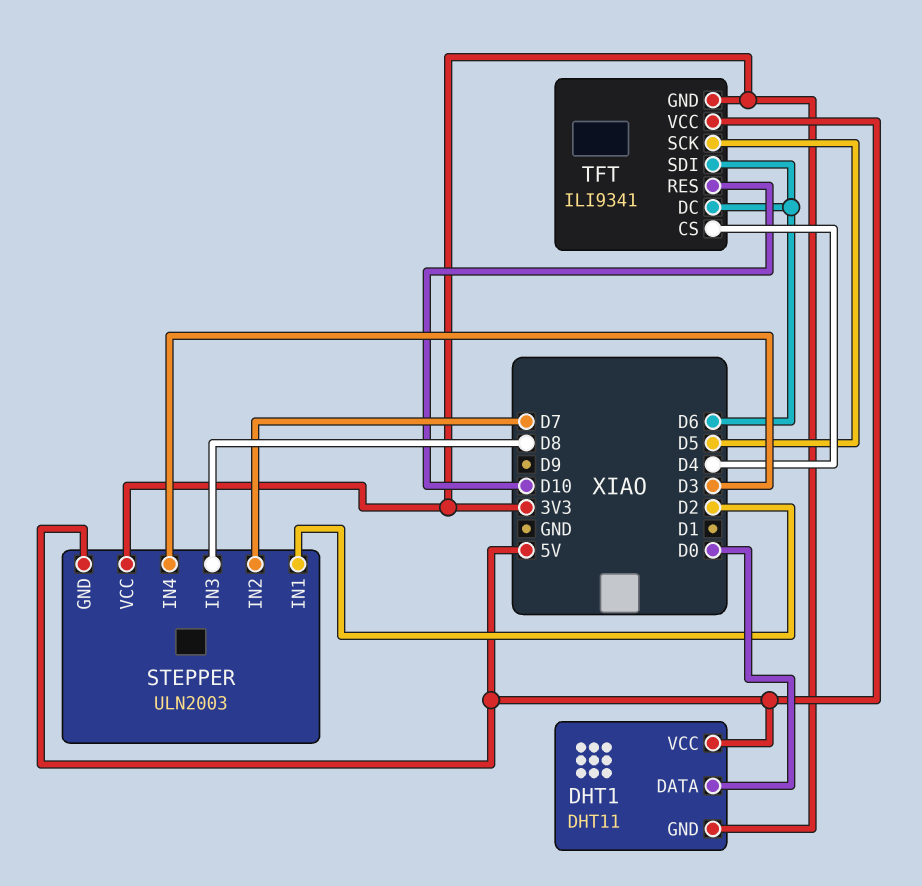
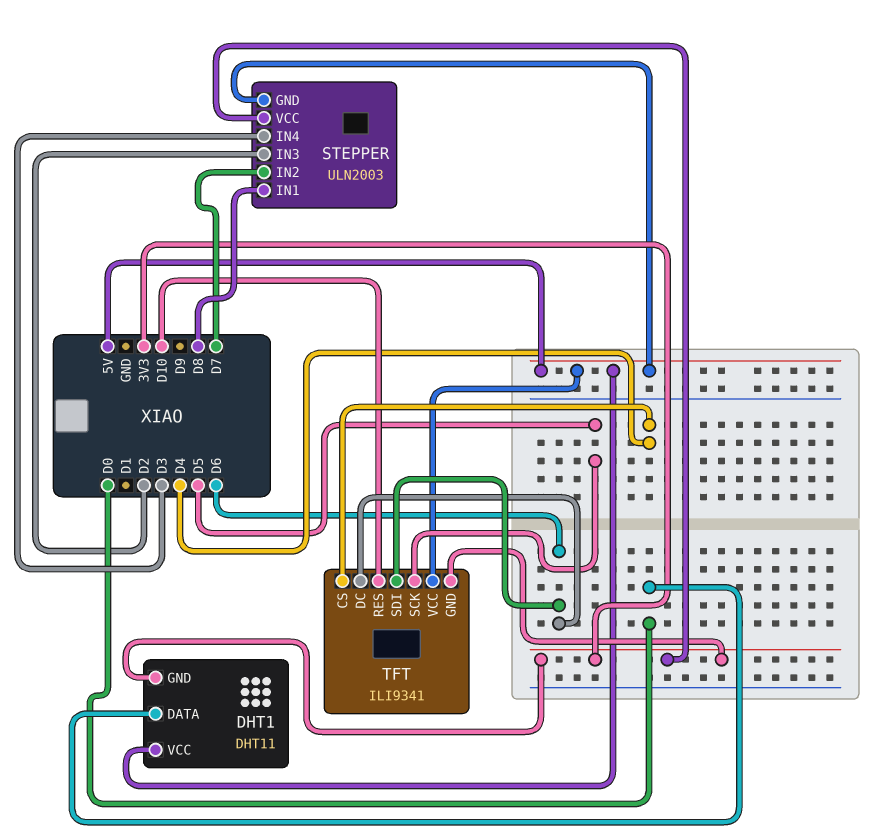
STEPPER pin IN1: D2 -> D8
STEPPER pin IN3: D8 -> D2

